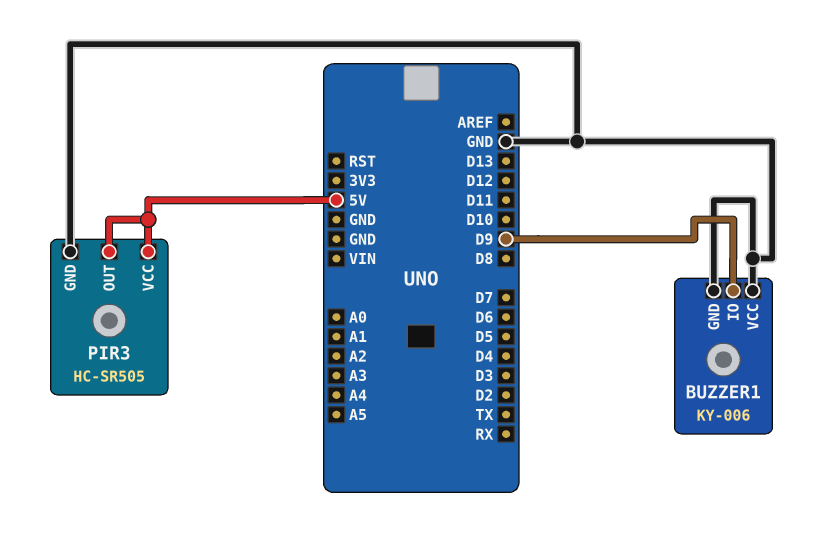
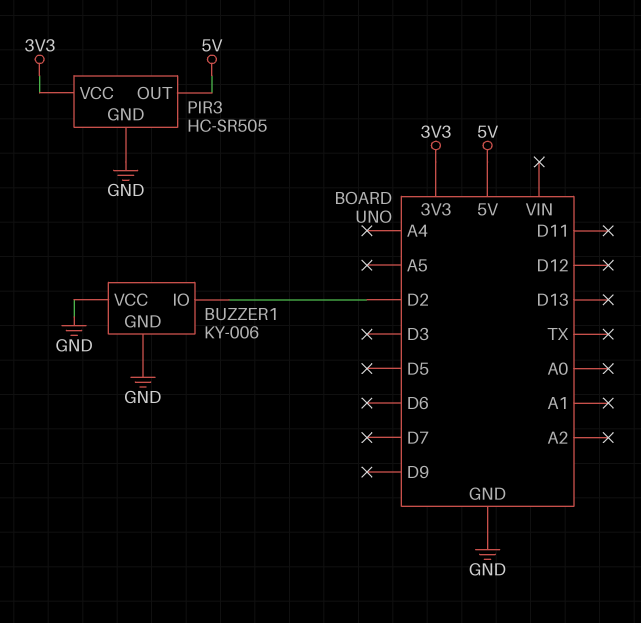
BUZZER1 pin IO: D9 -> D2
PIR3 pin VCC: 5V -> 3V3

